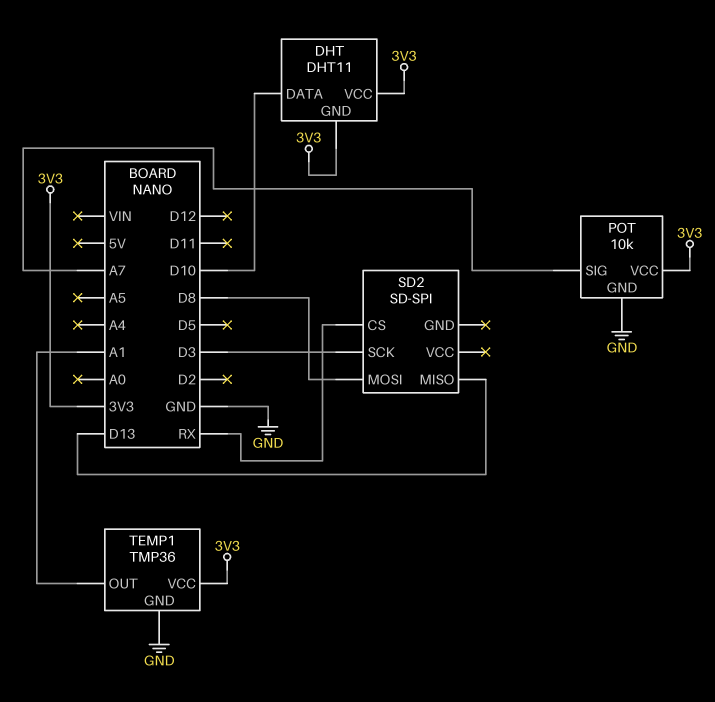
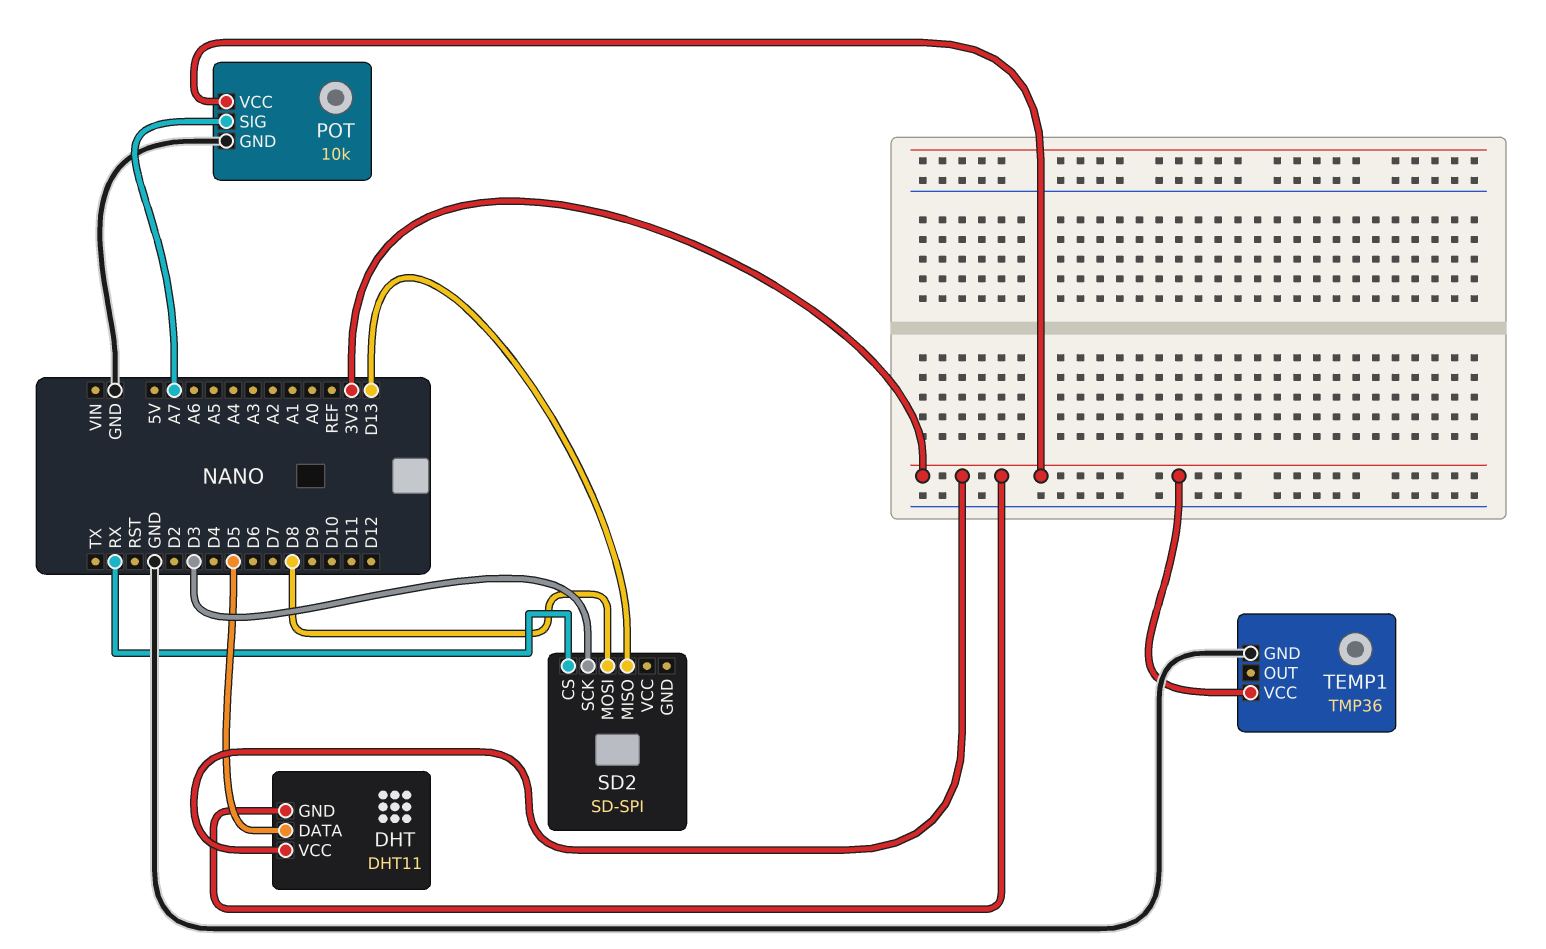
DHT pin DATA: D10 -> D5
TEMP1 pin OUT: A1 -> none

